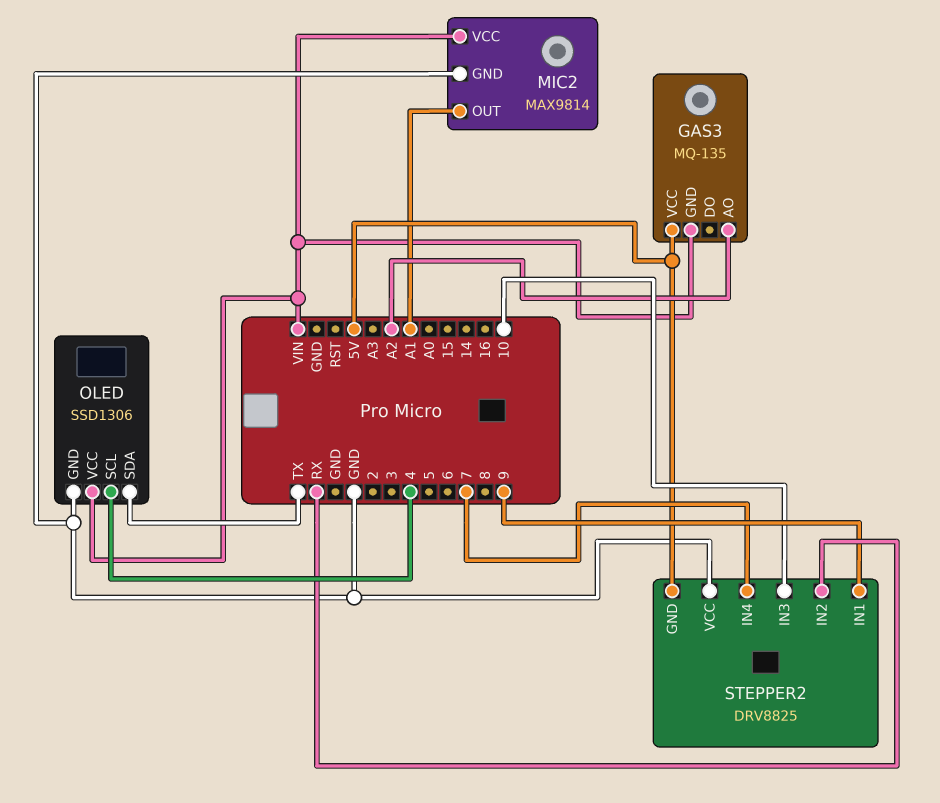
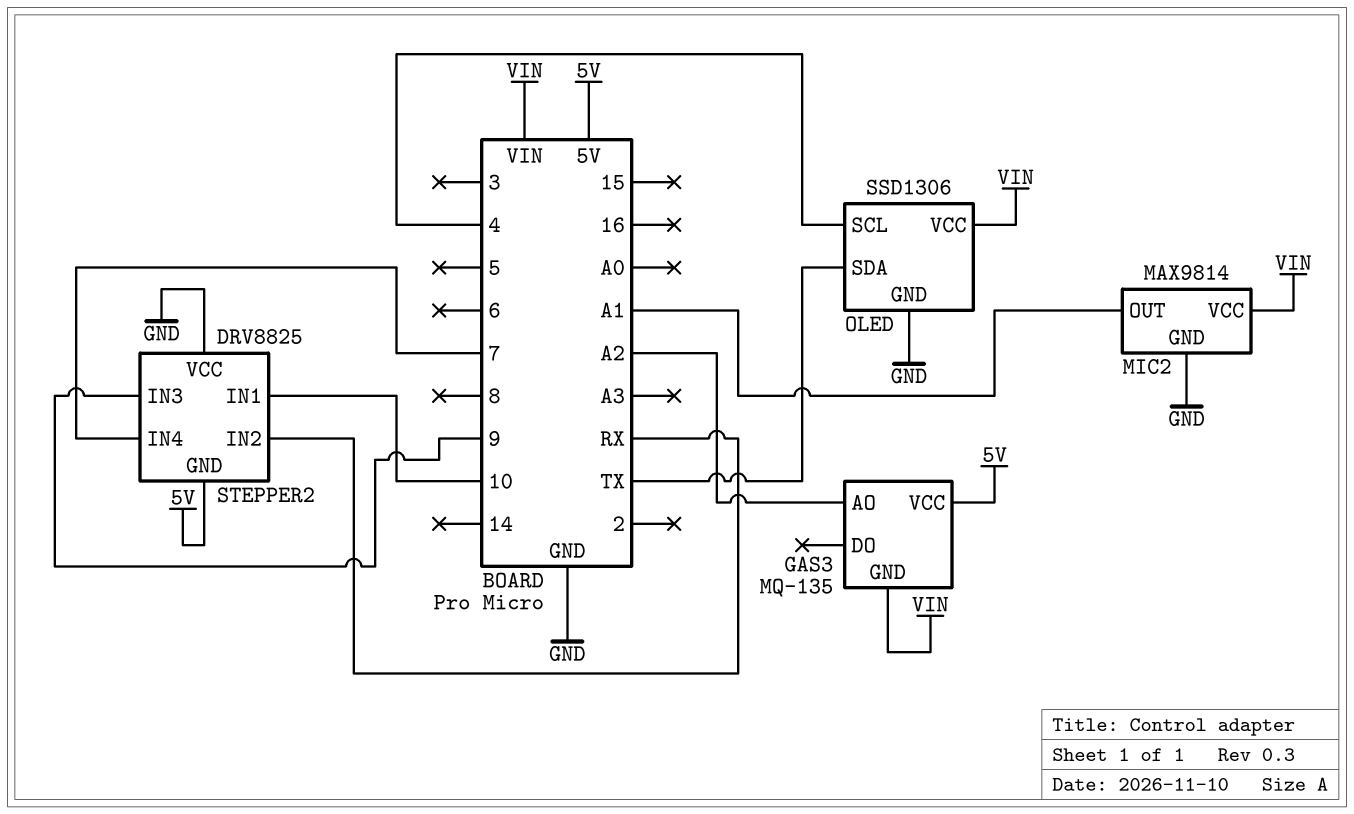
STEPPER2 pin IN1: 9 -> 10
STEPPER2 pin IN3: 10 -> 9

